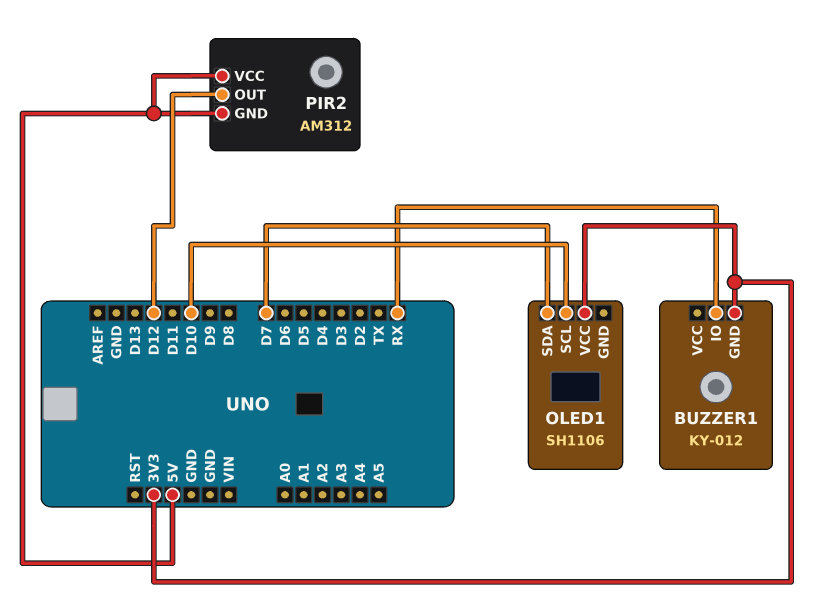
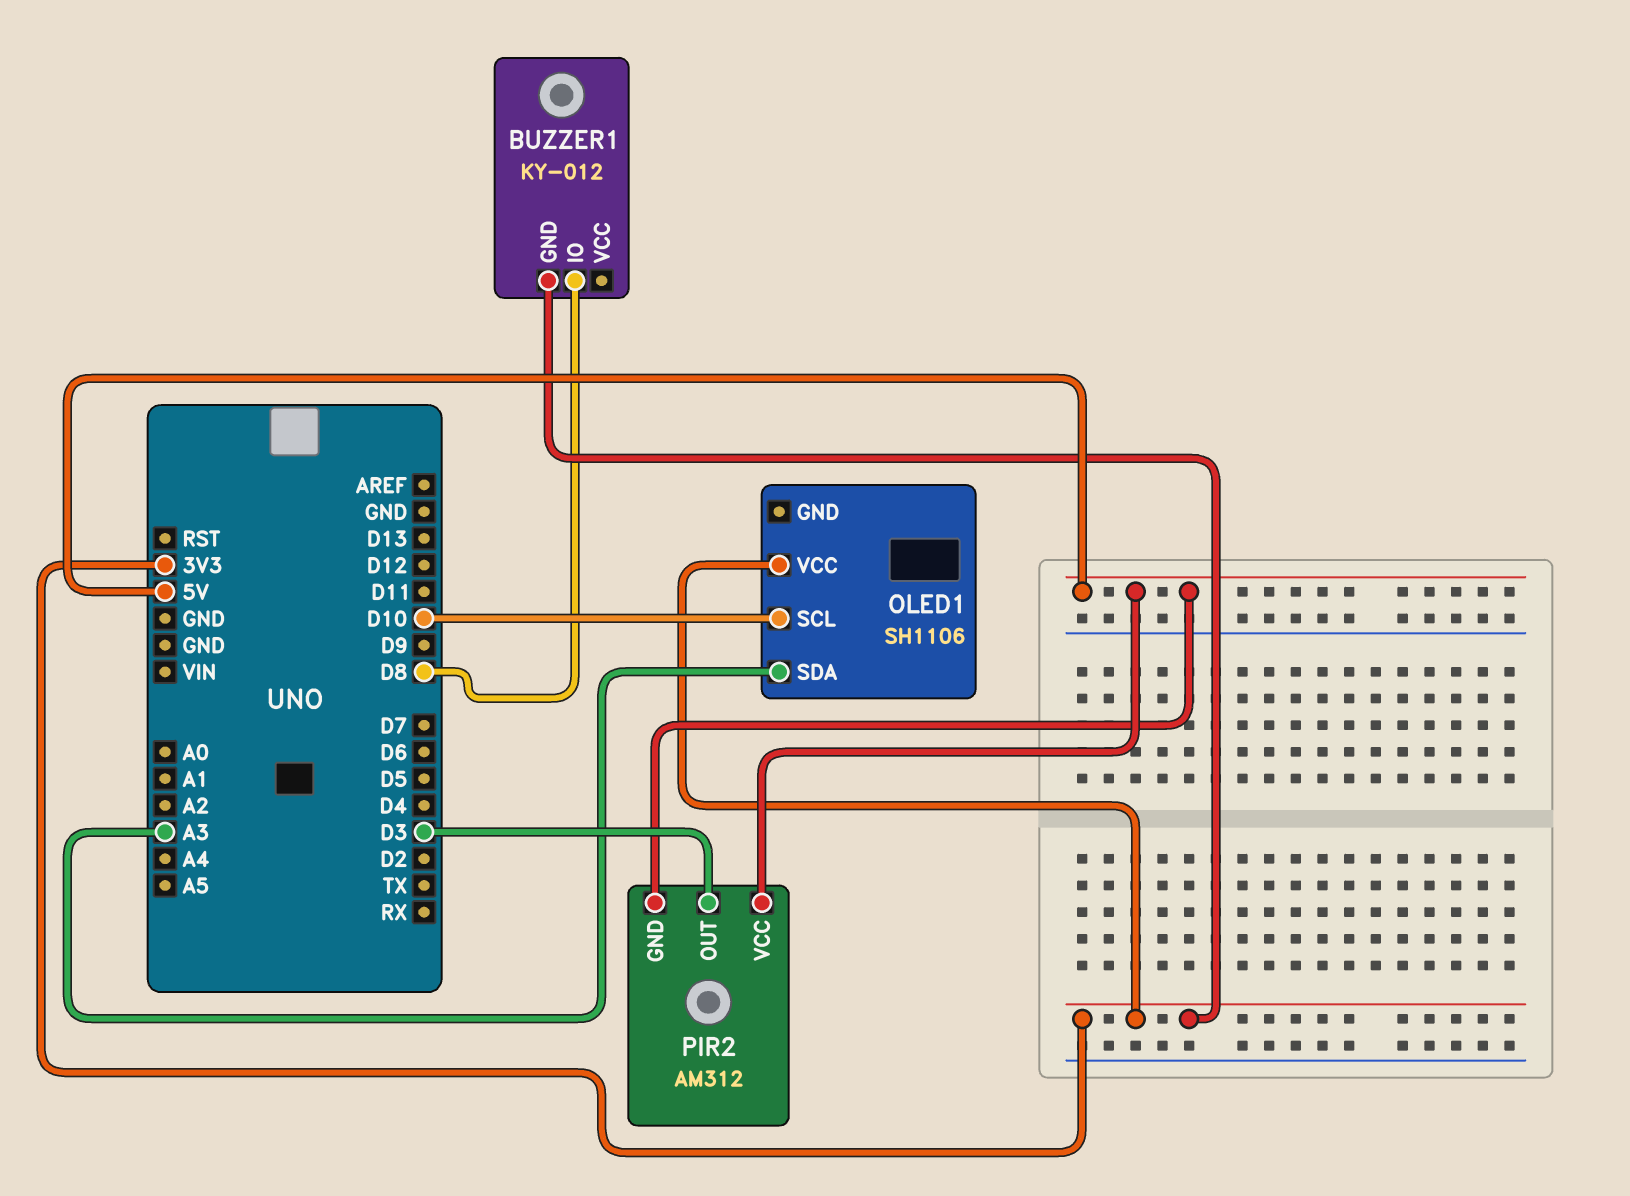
BUZZER1 pin IO: RX -> D8
OLED1 pin SDA: D7 -> A3
PIR2 pin OUT: D12 -> D3

